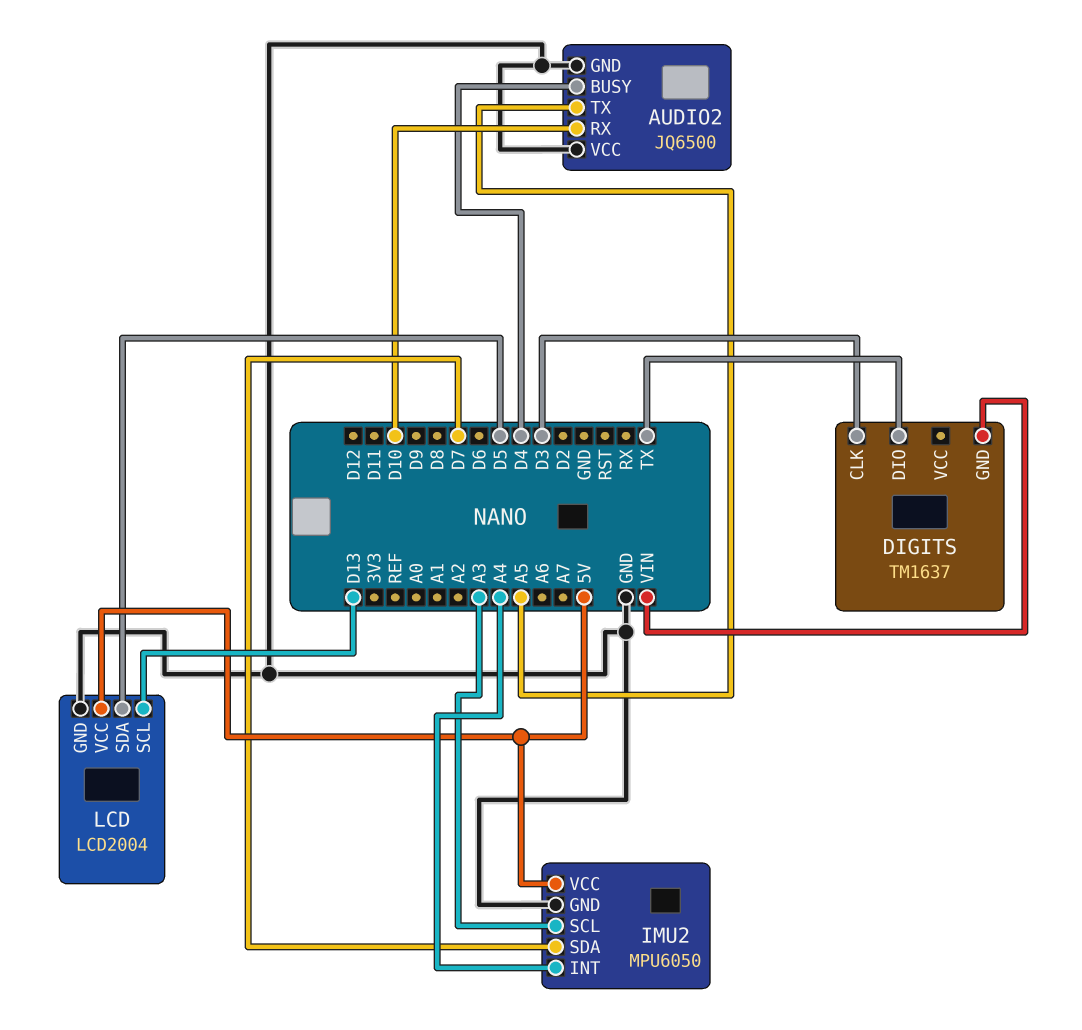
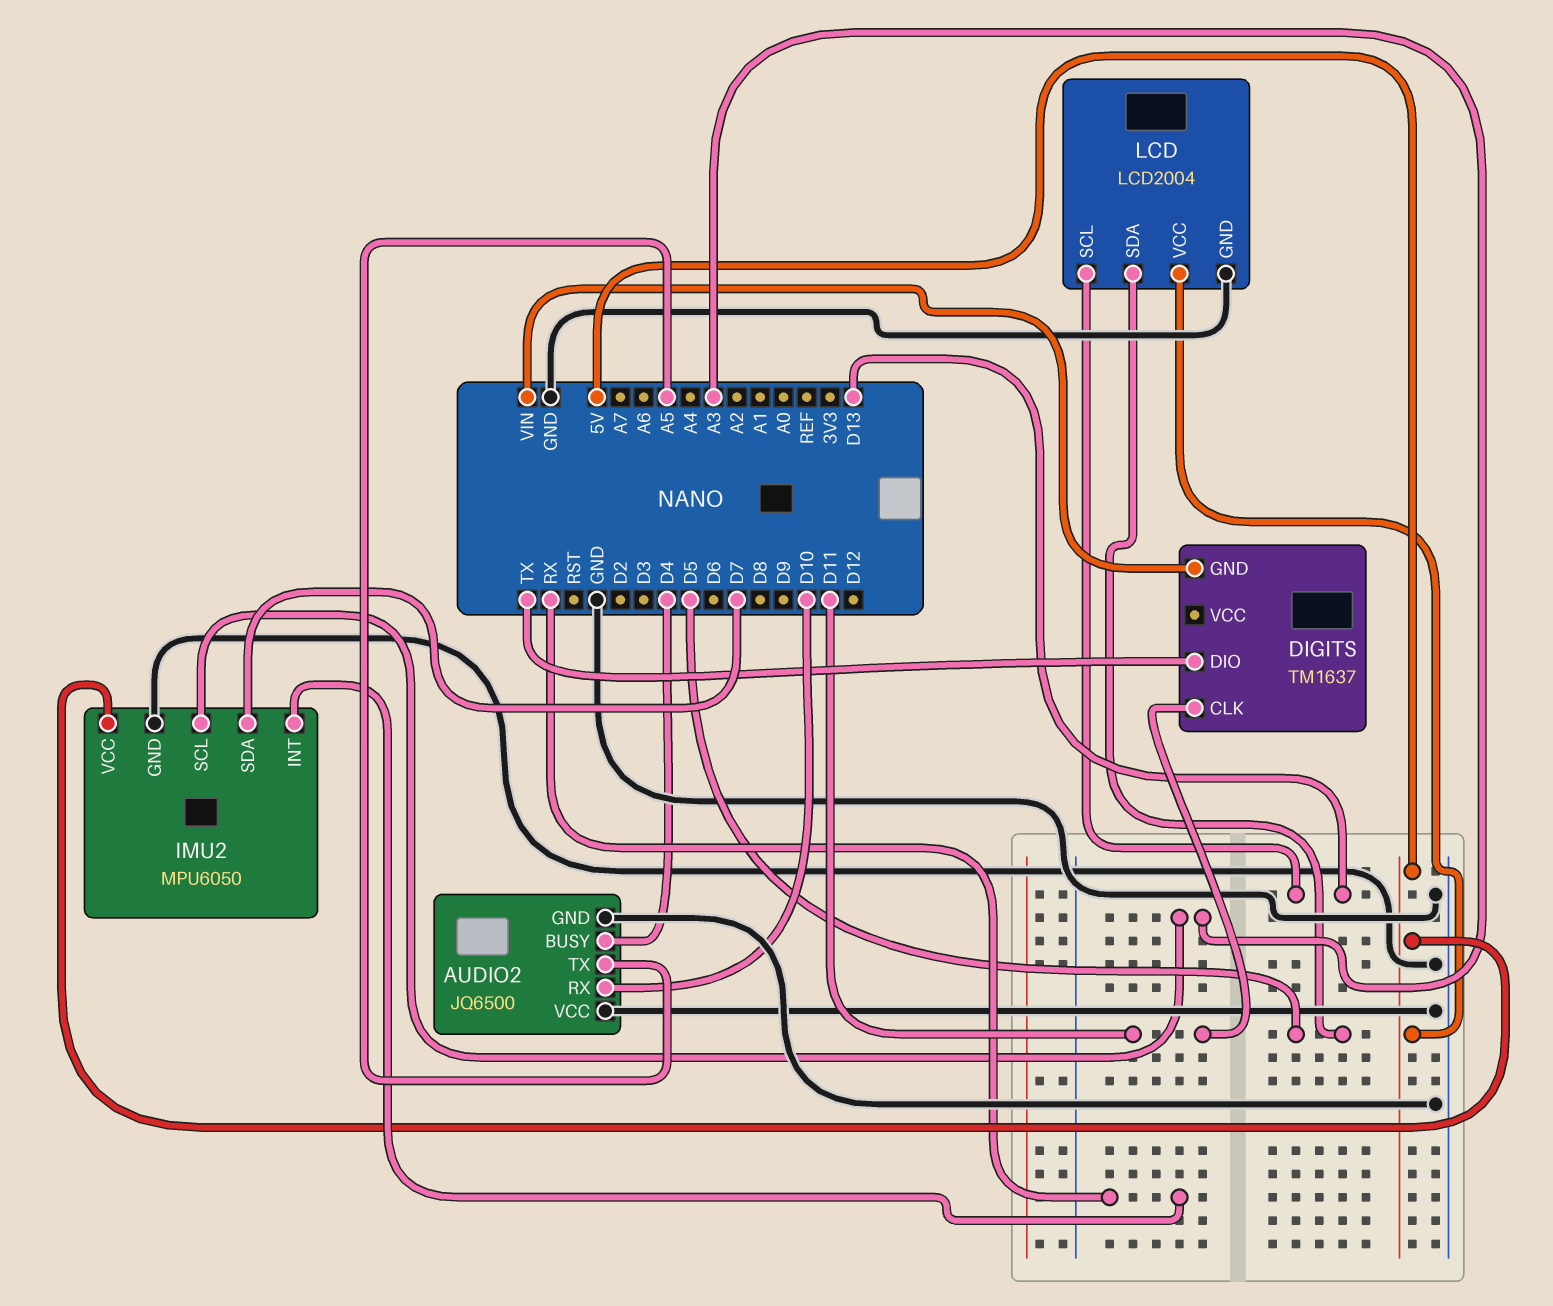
DIGITS pin CLK: D3 -> D11
IMU2 pin INT: A4 -> RX

